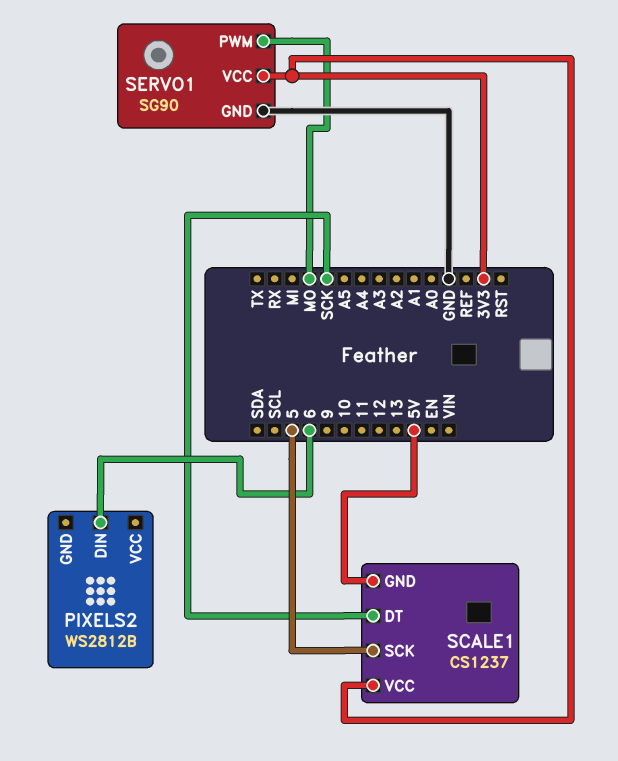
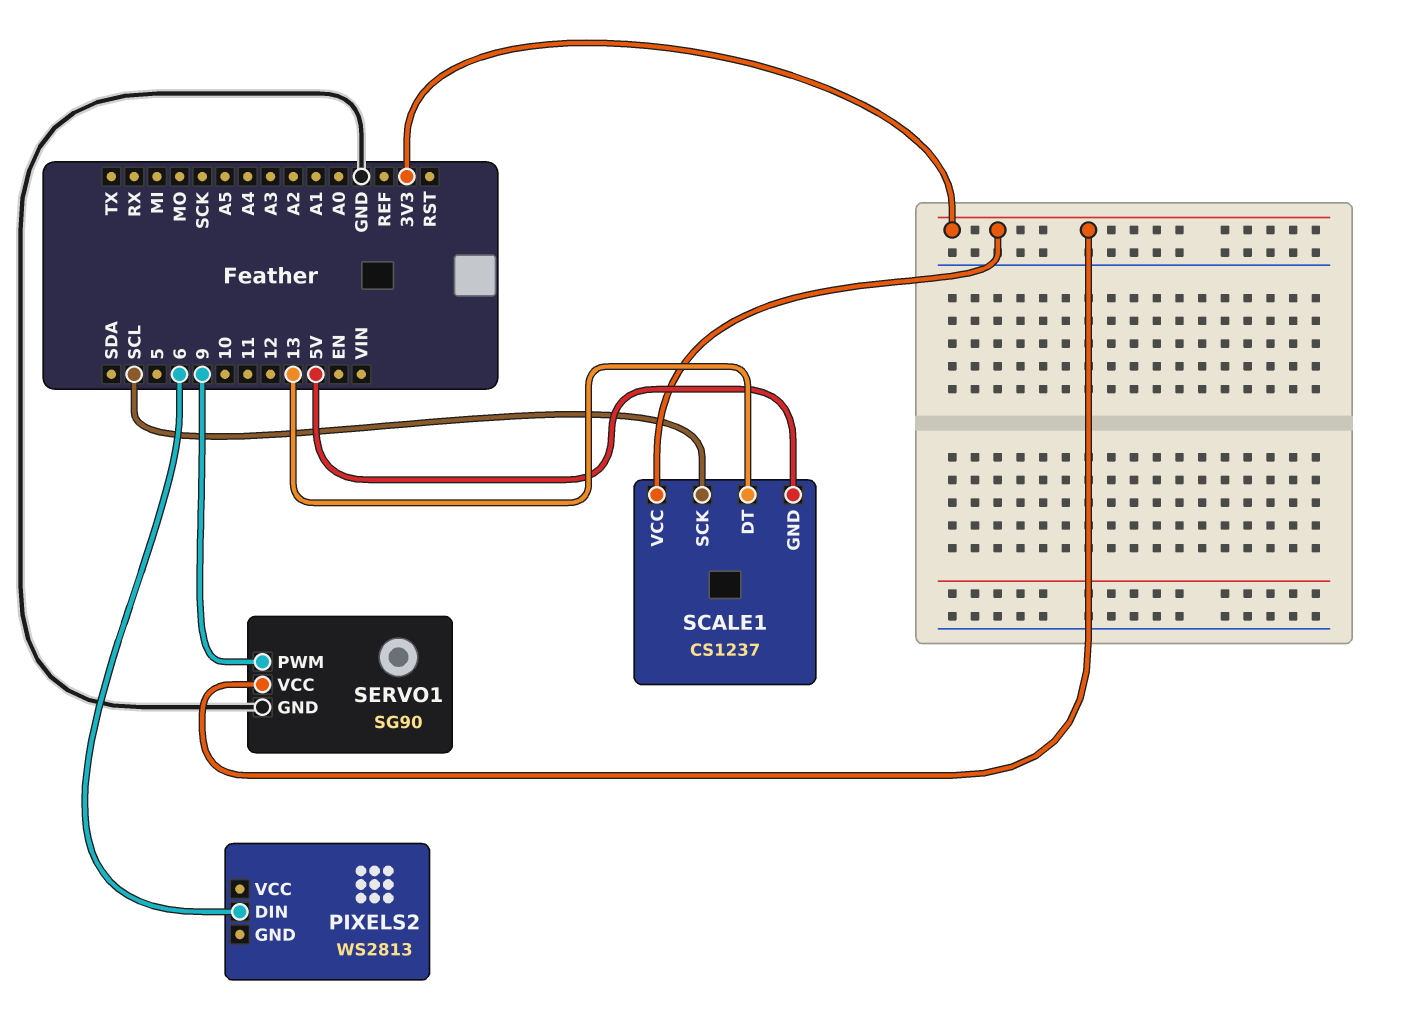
PIXELS2: WS2812B -> WS2813
SCALE1 pin DT: SCK -> 13
SCALE1 pin SCK: 5 -> SCL
SERVO1 pin PWM: MO -> 9

